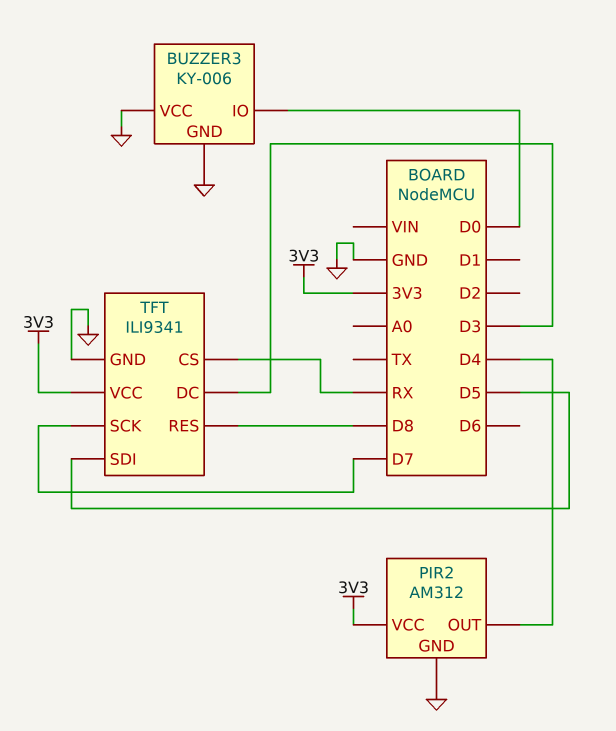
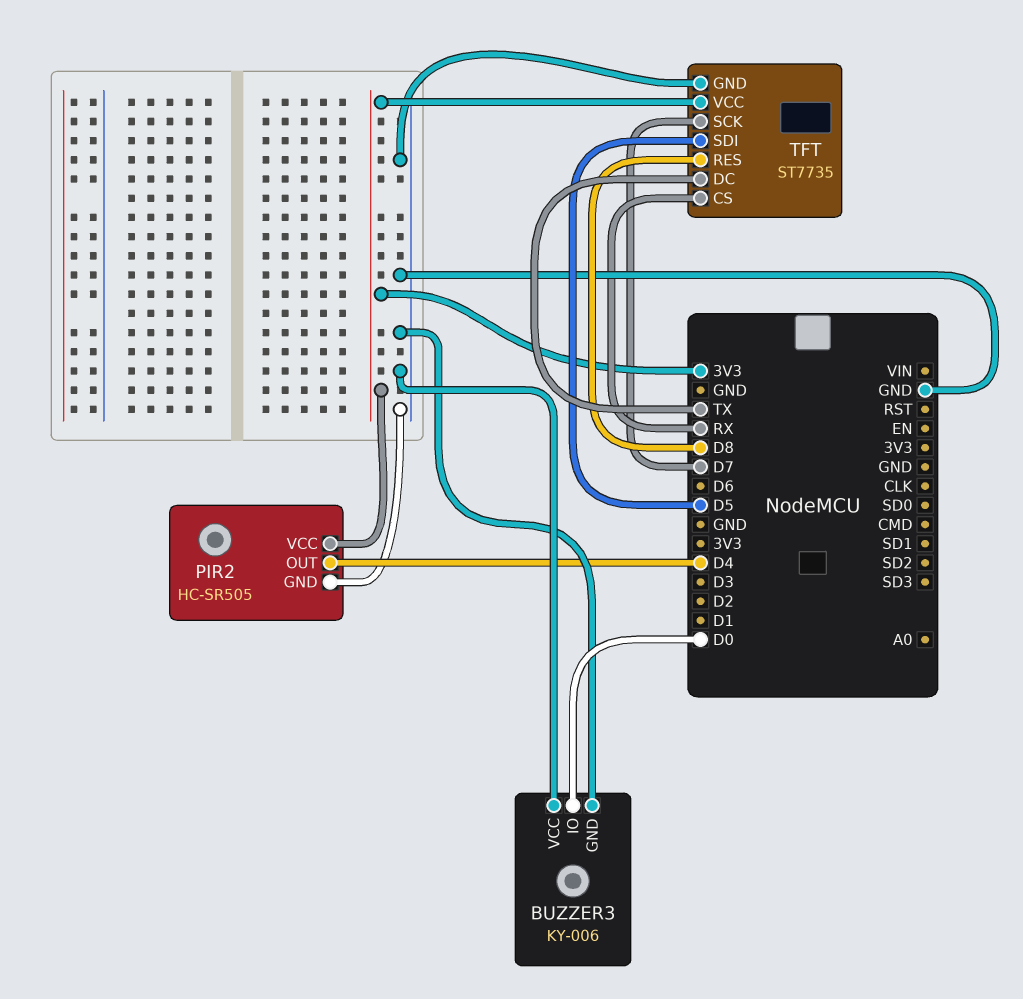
PIR2: AM312 -> HC-SR505
TFT: ILI9341 -> ST7735
TFT pin DC: D3 -> TX

